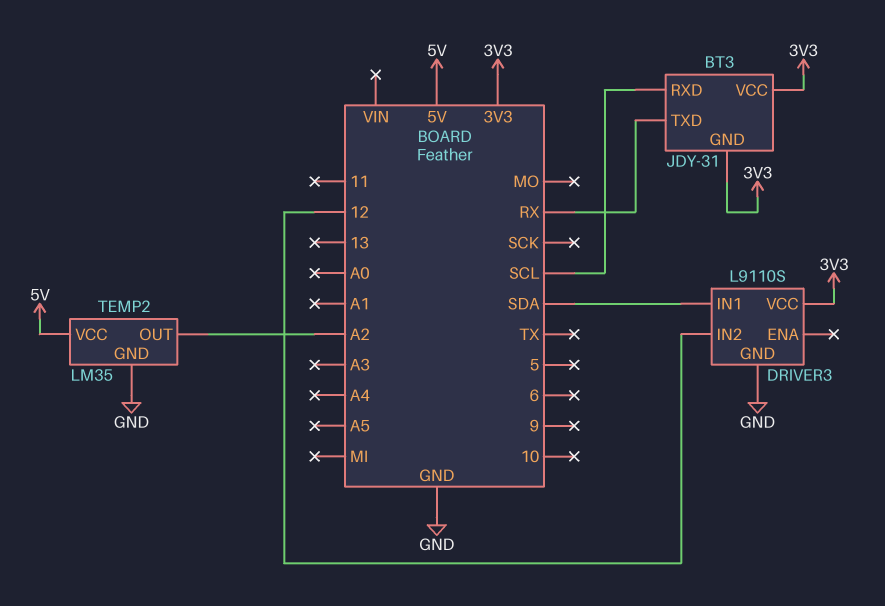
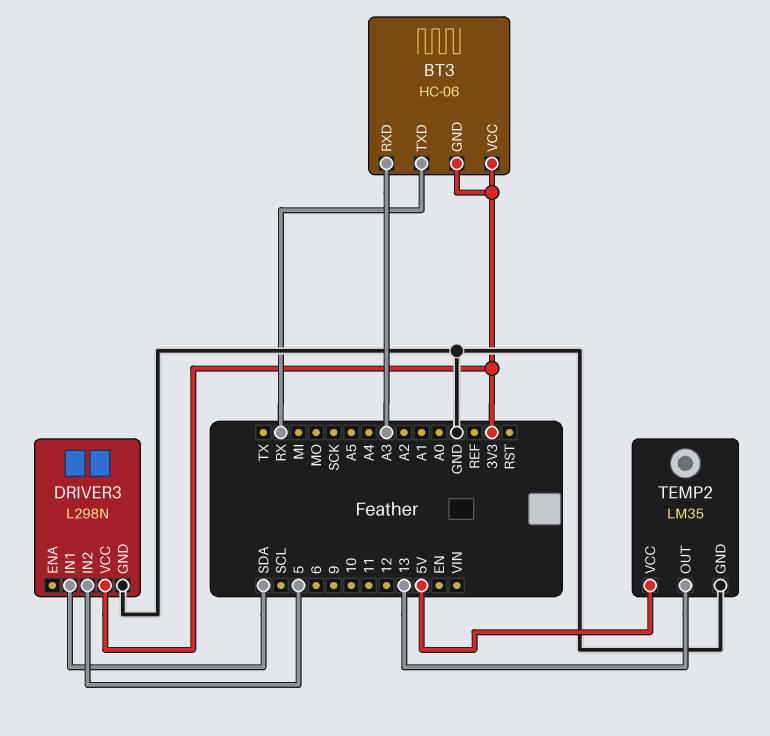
BT3: JDY-31 -> HC-06
BT3 pin RXD: SCL -> A3
DRIVER3: L9110S -> L298N
DRIVER3 pin IN2: 12 -> 5
TEMP2 pin OUT: A2 -> 13

